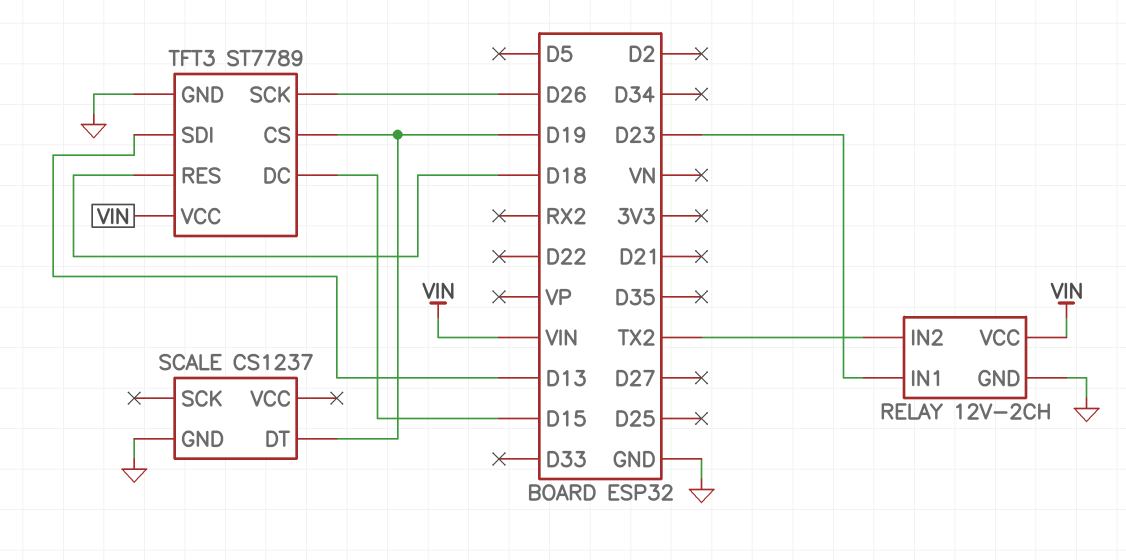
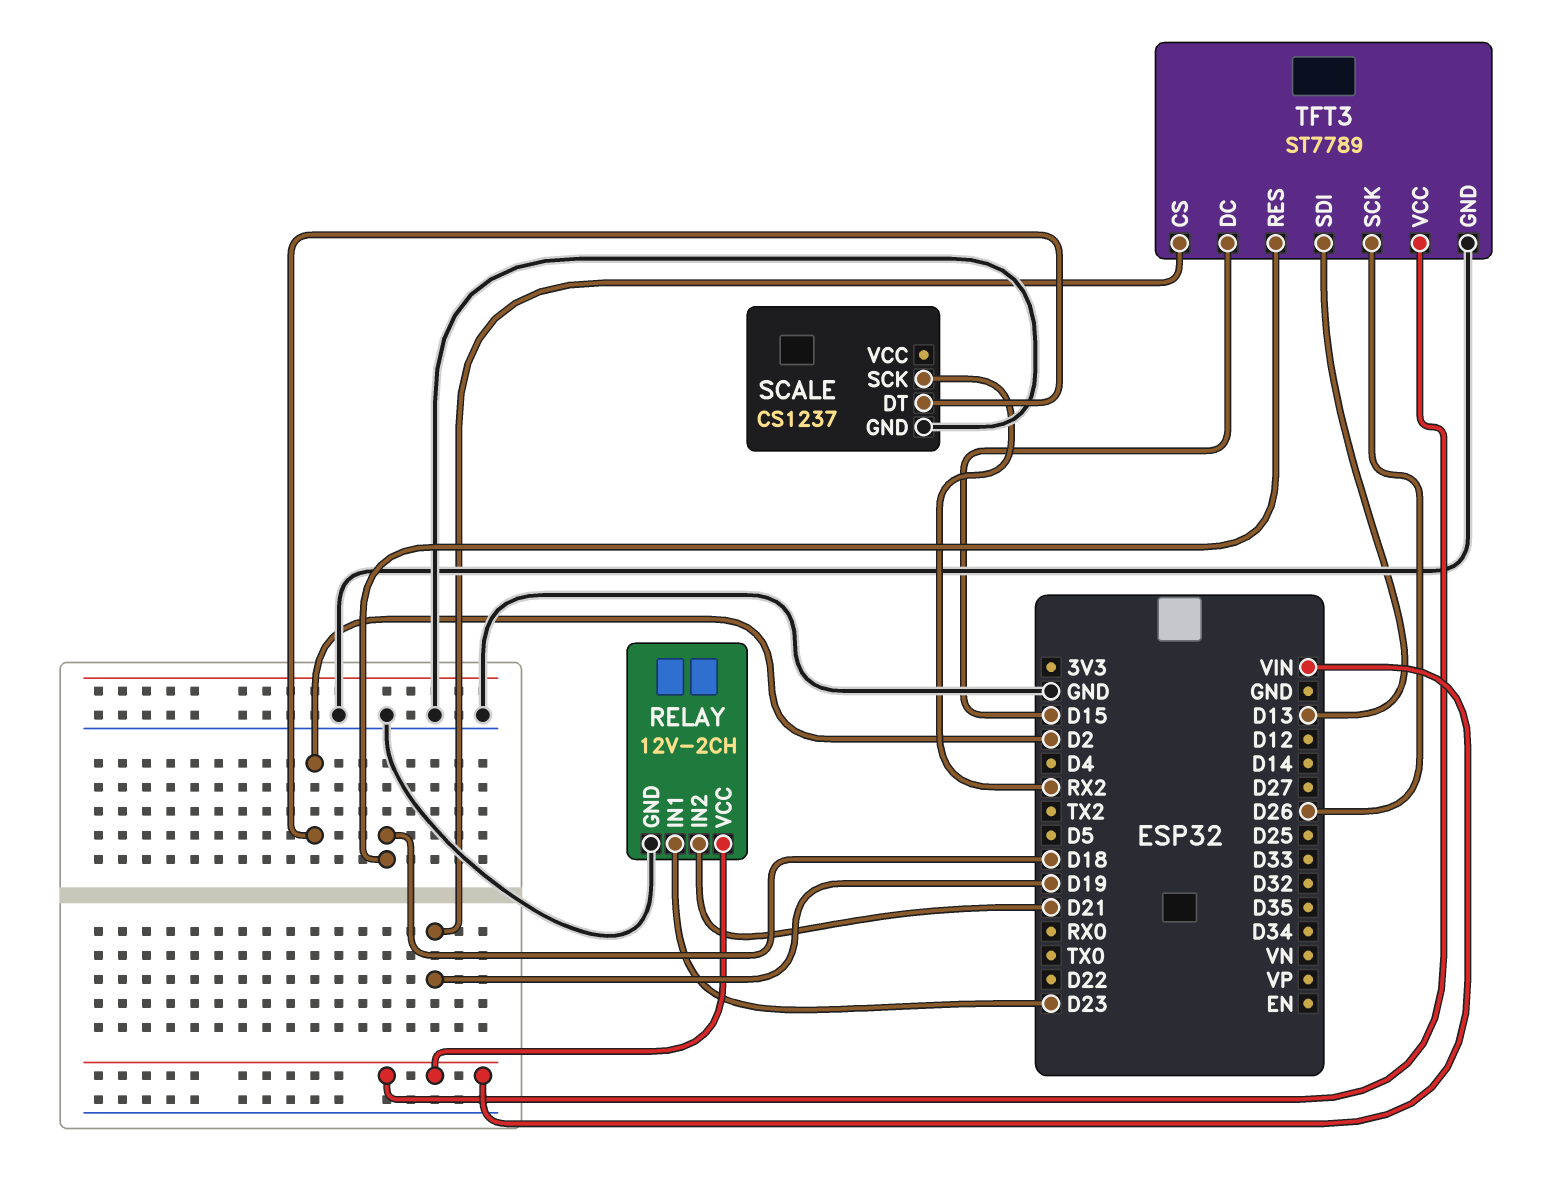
RELAY pin IN2: TX2 -> D21
SCALE pin DT: D19 -> D2
SCALE pin SCK: none -> RX2

